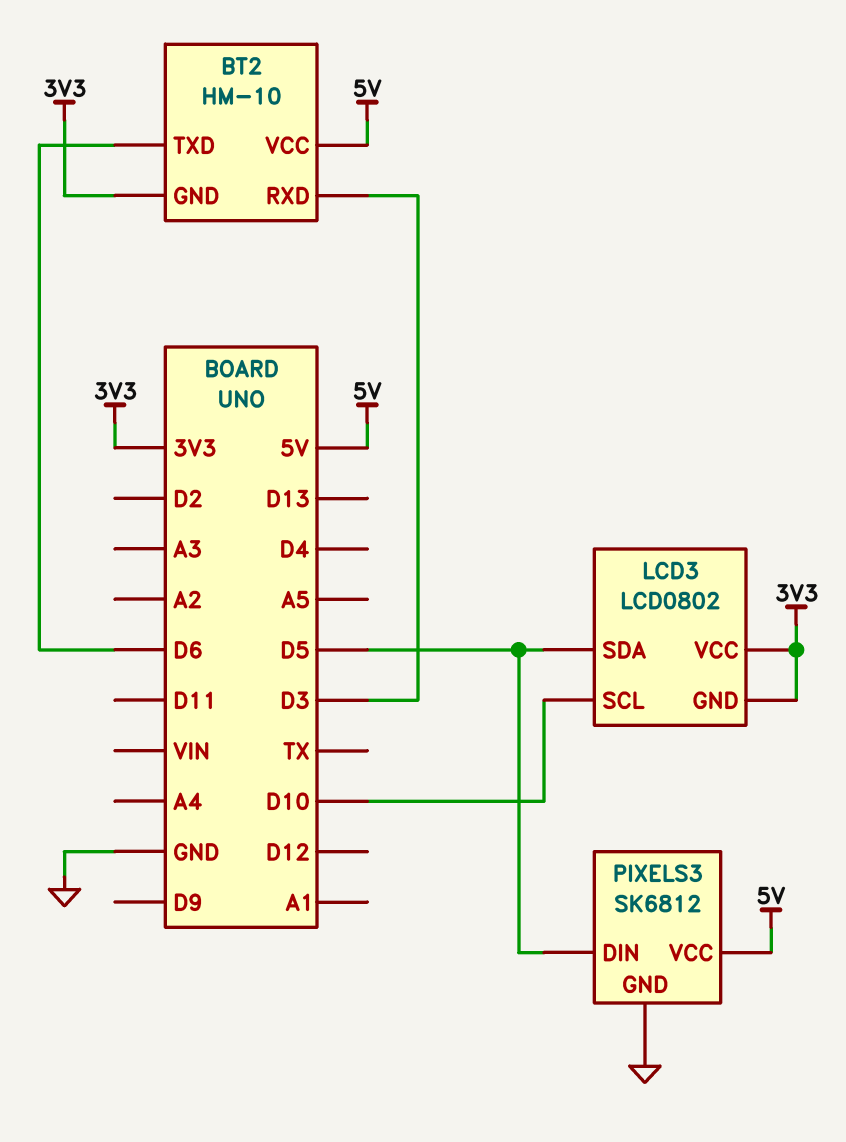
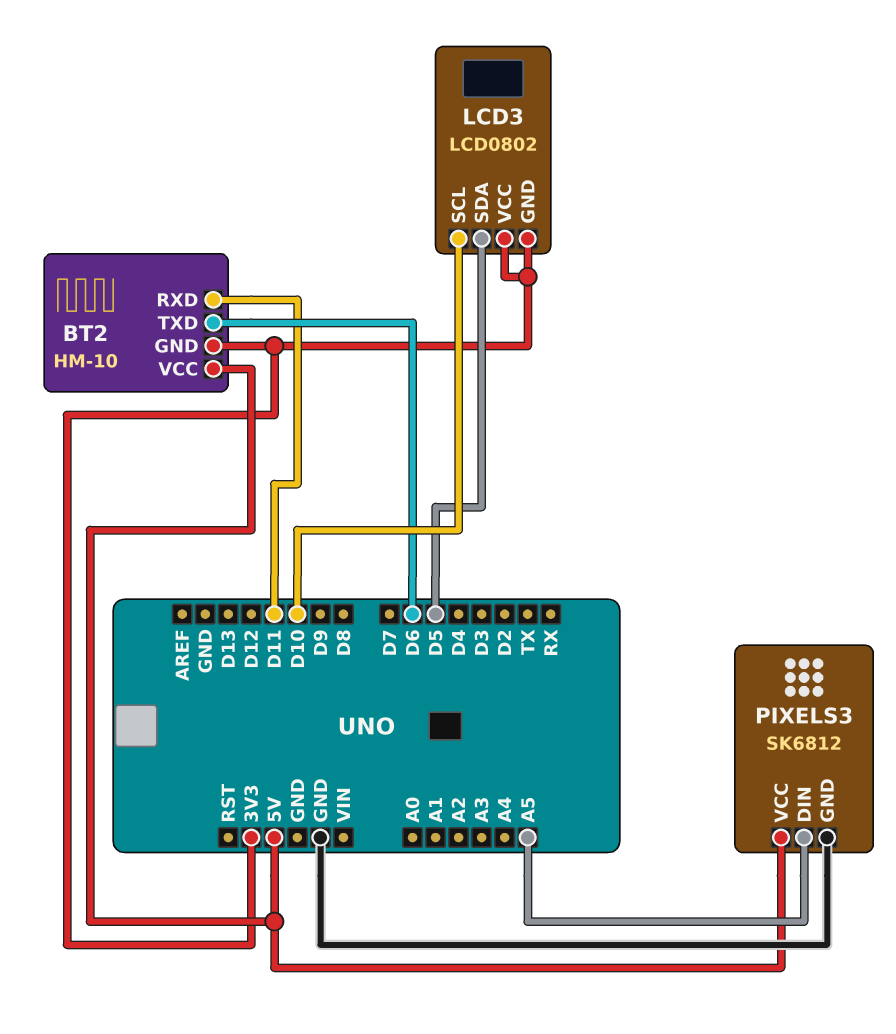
BT2 pin RXD: D3 -> D11
PIXELS3 pin DIN: D5 -> A5

